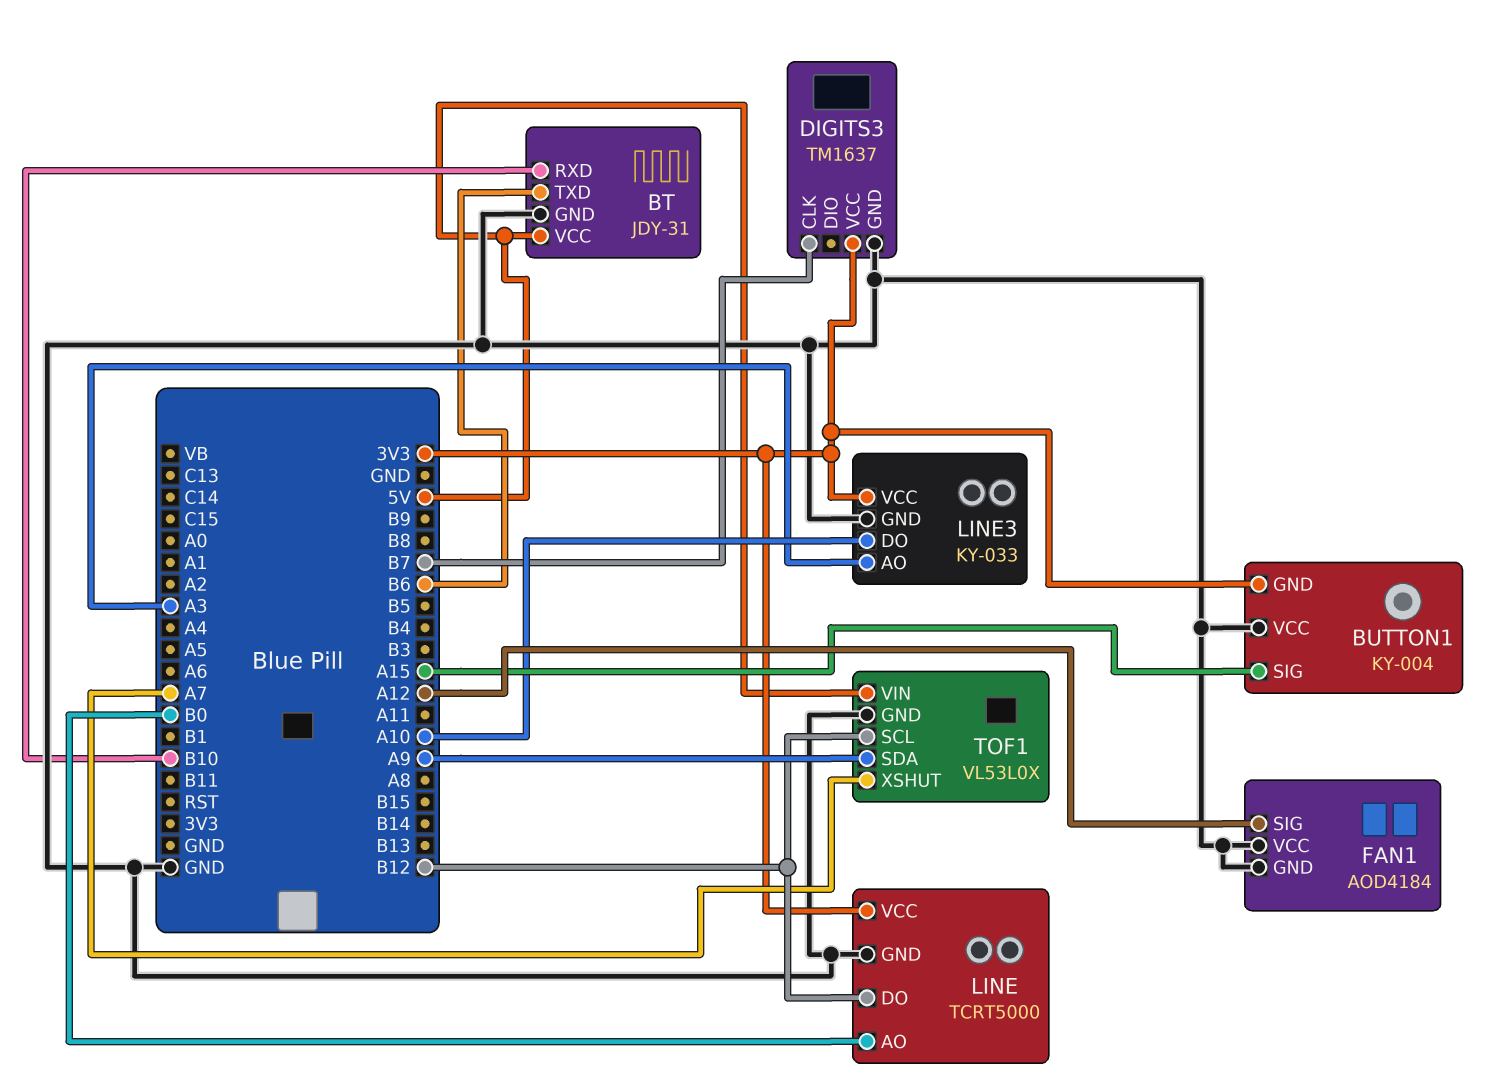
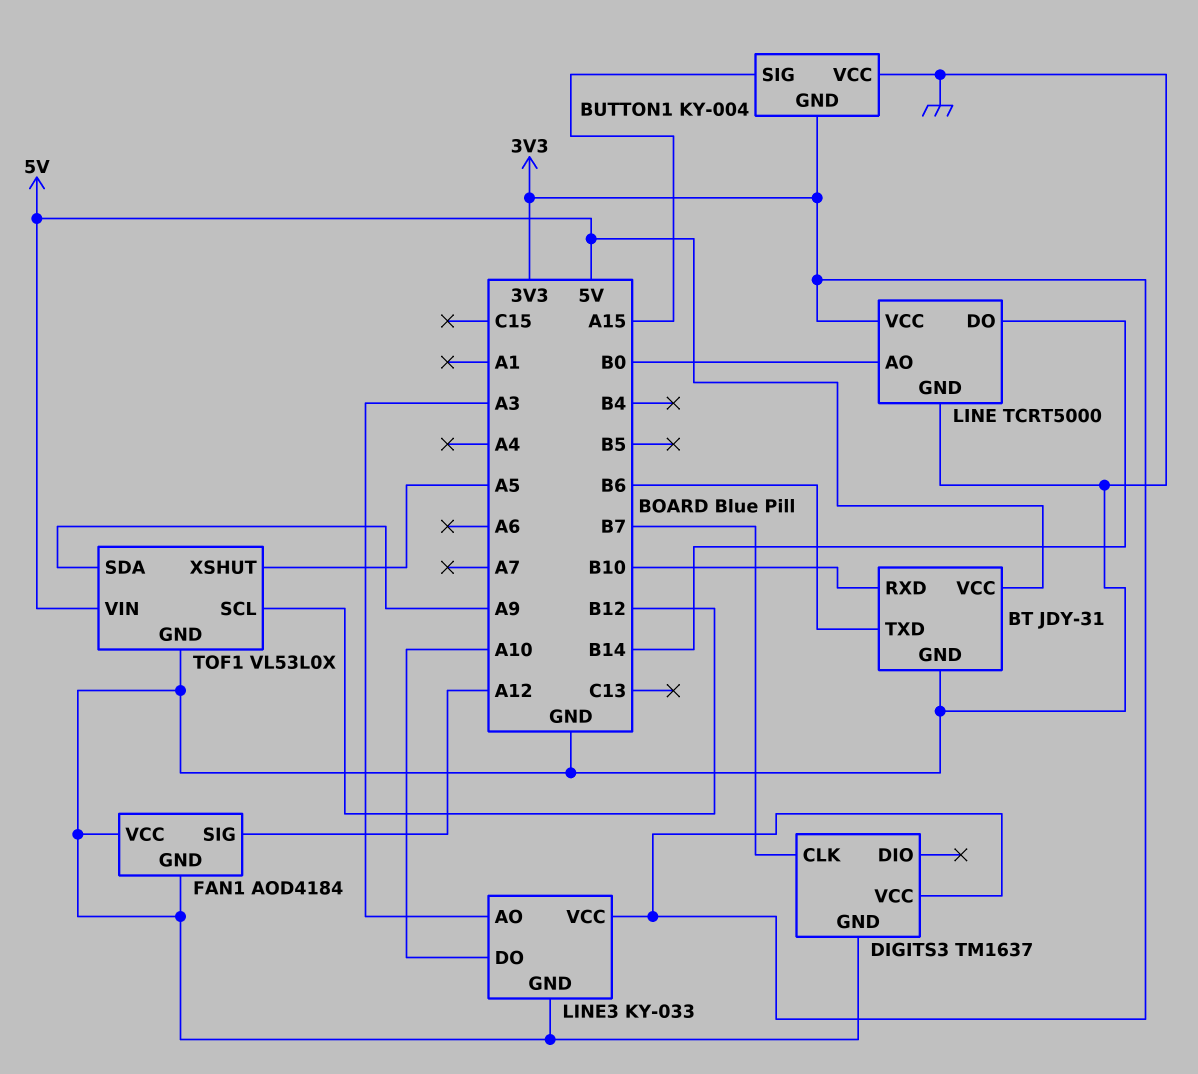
LINE pin DO: B12 -> B14
TOF1 pin XSHUT: A7 -> A5

